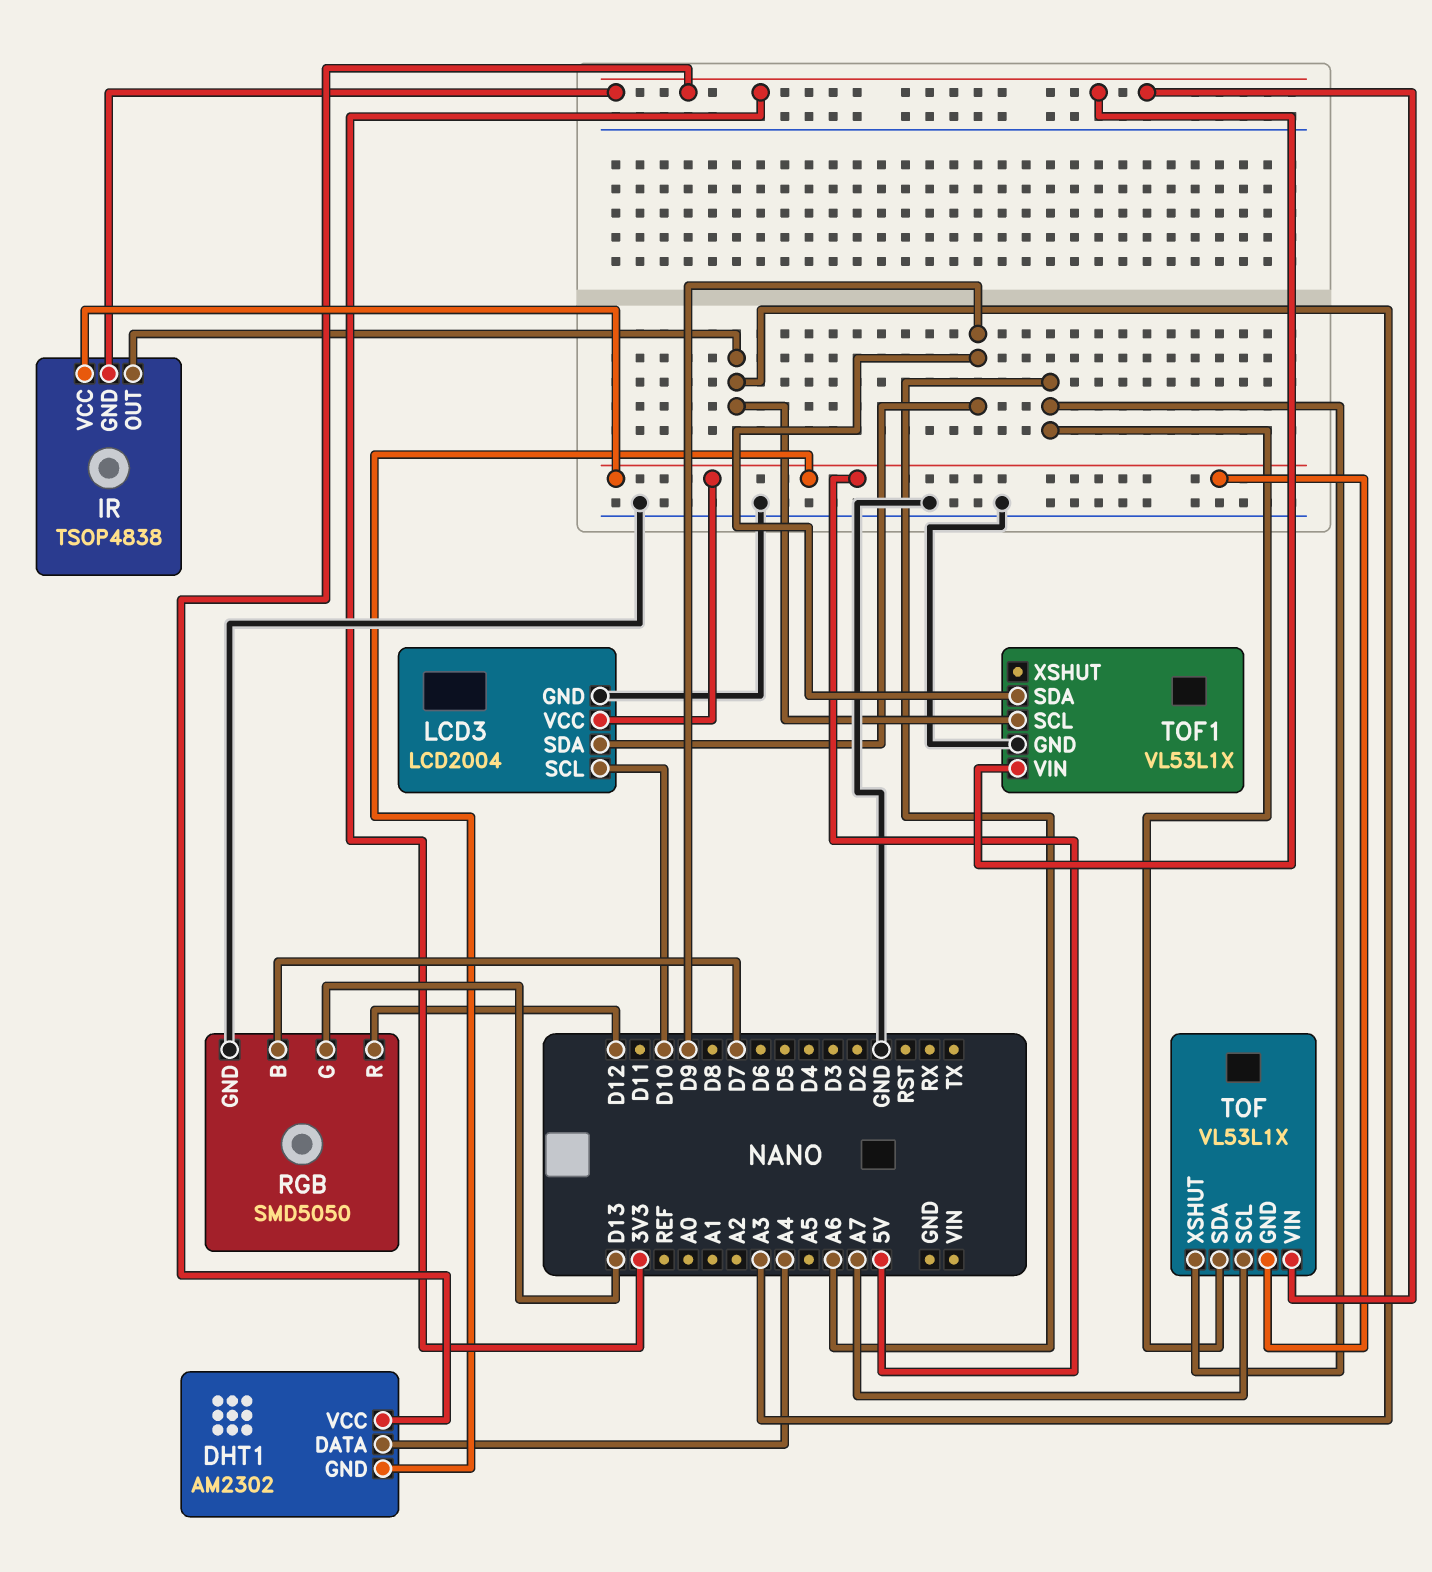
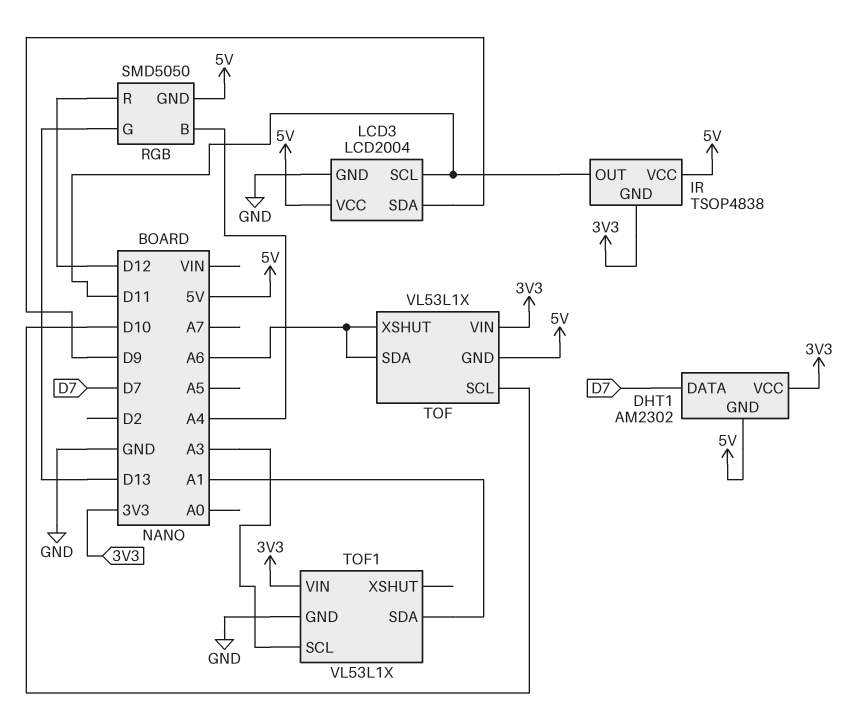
DHT1 pin DATA: A4 -> D7
IR pin OUT: A3 -> D11
LCD3 pin SCL: D10 -> D11
RGB pin B: D7 -> A4
RGB pin GND: GND -> 5V
TOF pin SCL: A7 -> D10
TOF1 pin SDA: D9 -> A1

